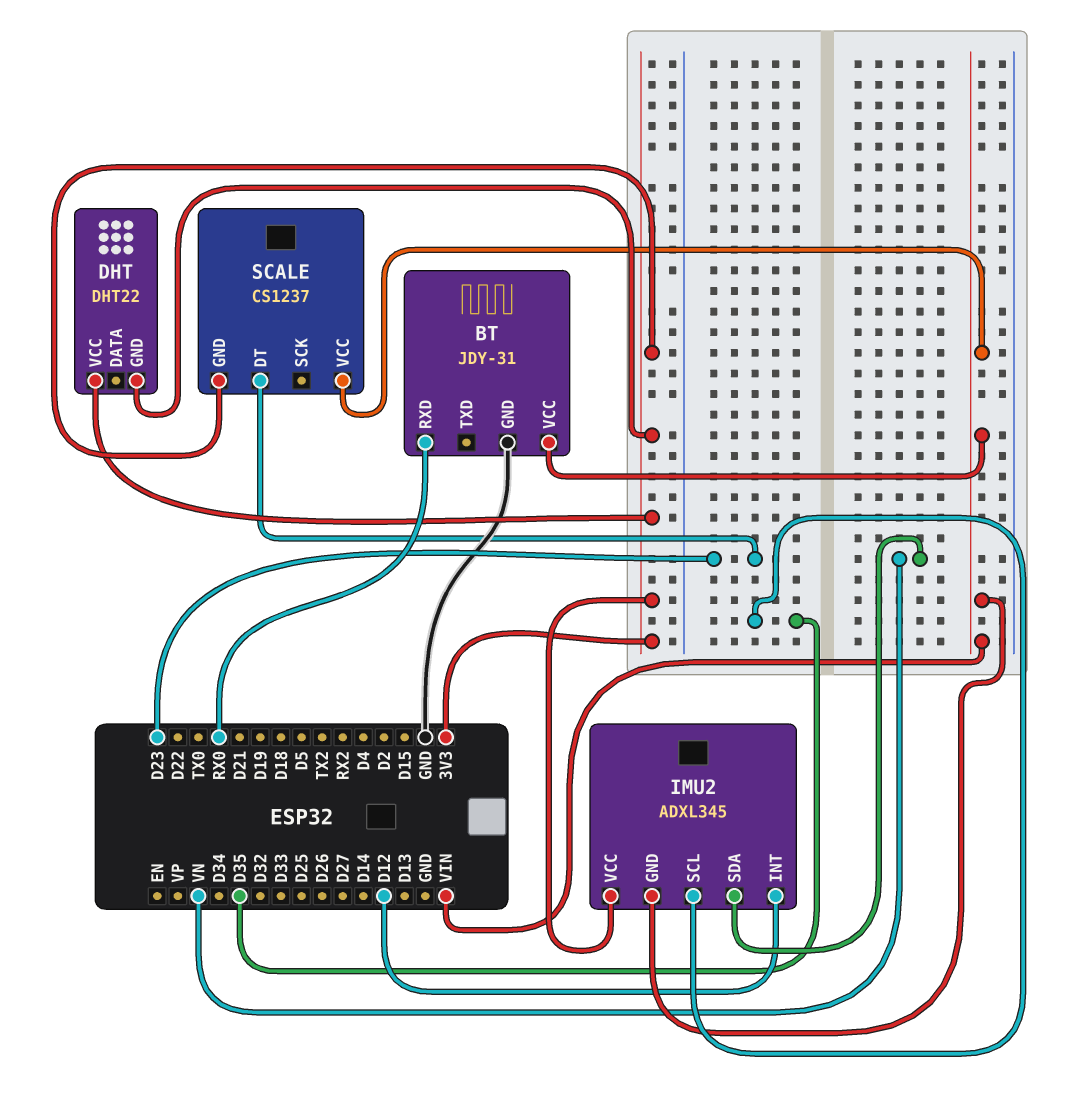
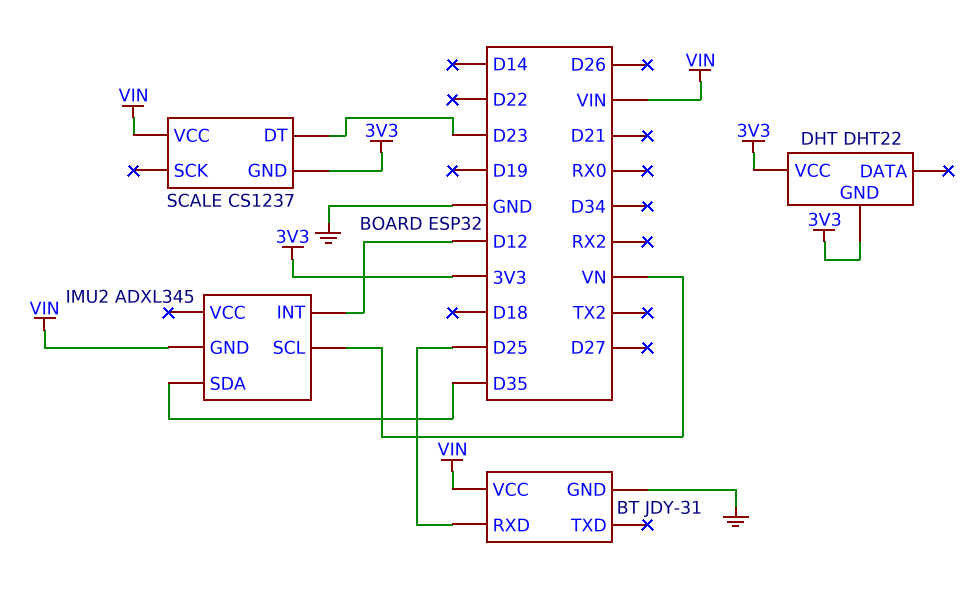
BT pin RXD: RX0 -> D25
IMU2 pin SCL: D35 -> VN
IMU2 pin SDA: VN -> D35
IMU2 pin VCC: 3V3 -> none

